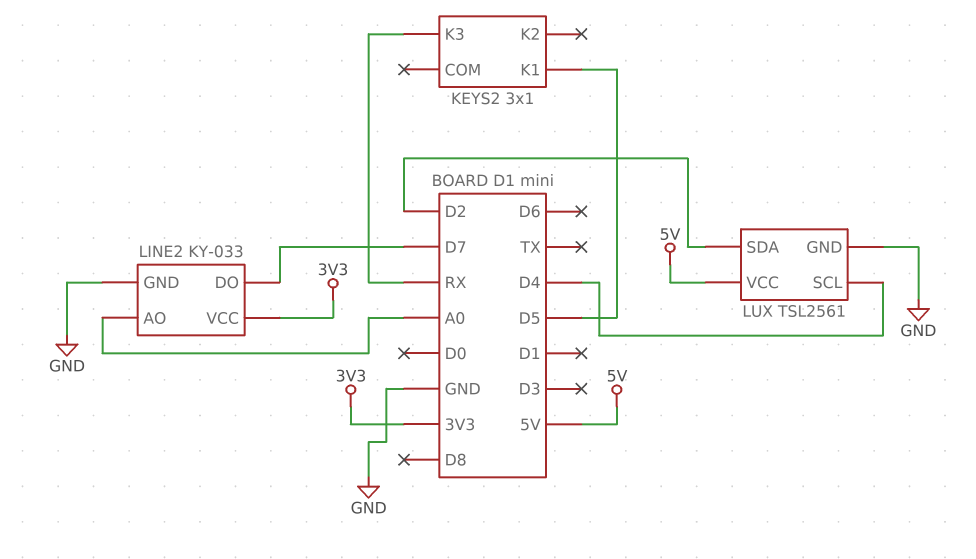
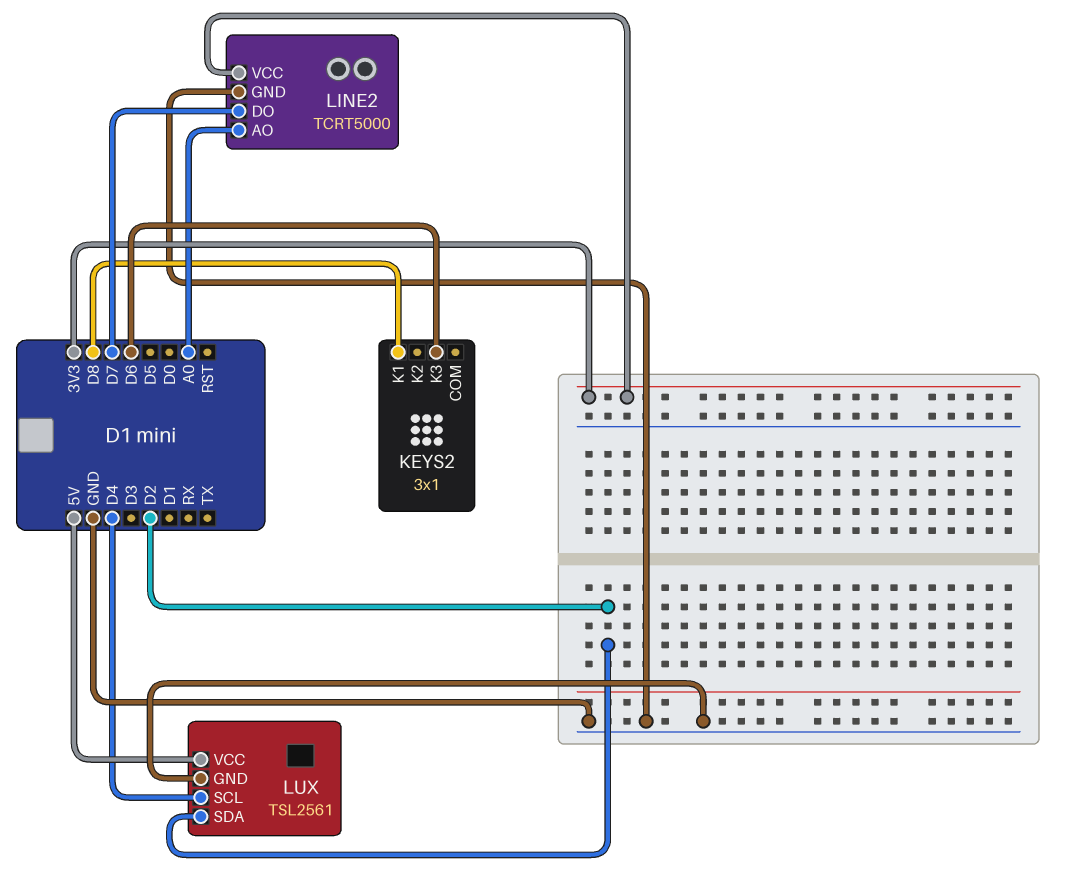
KEYS2 pin K1: D5 -> D8
KEYS2 pin K3: RX -> D6
LINE2: KY-033 -> TCRT5000

